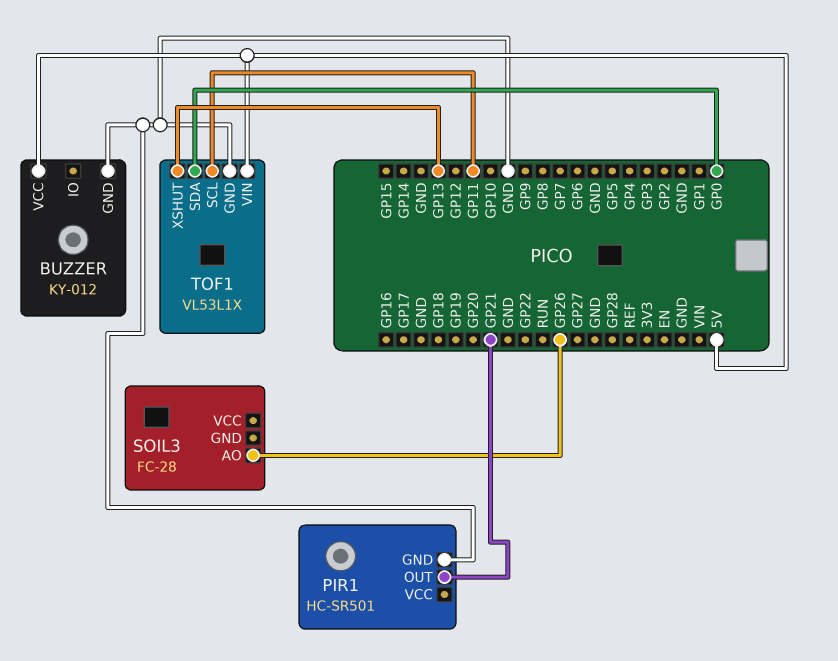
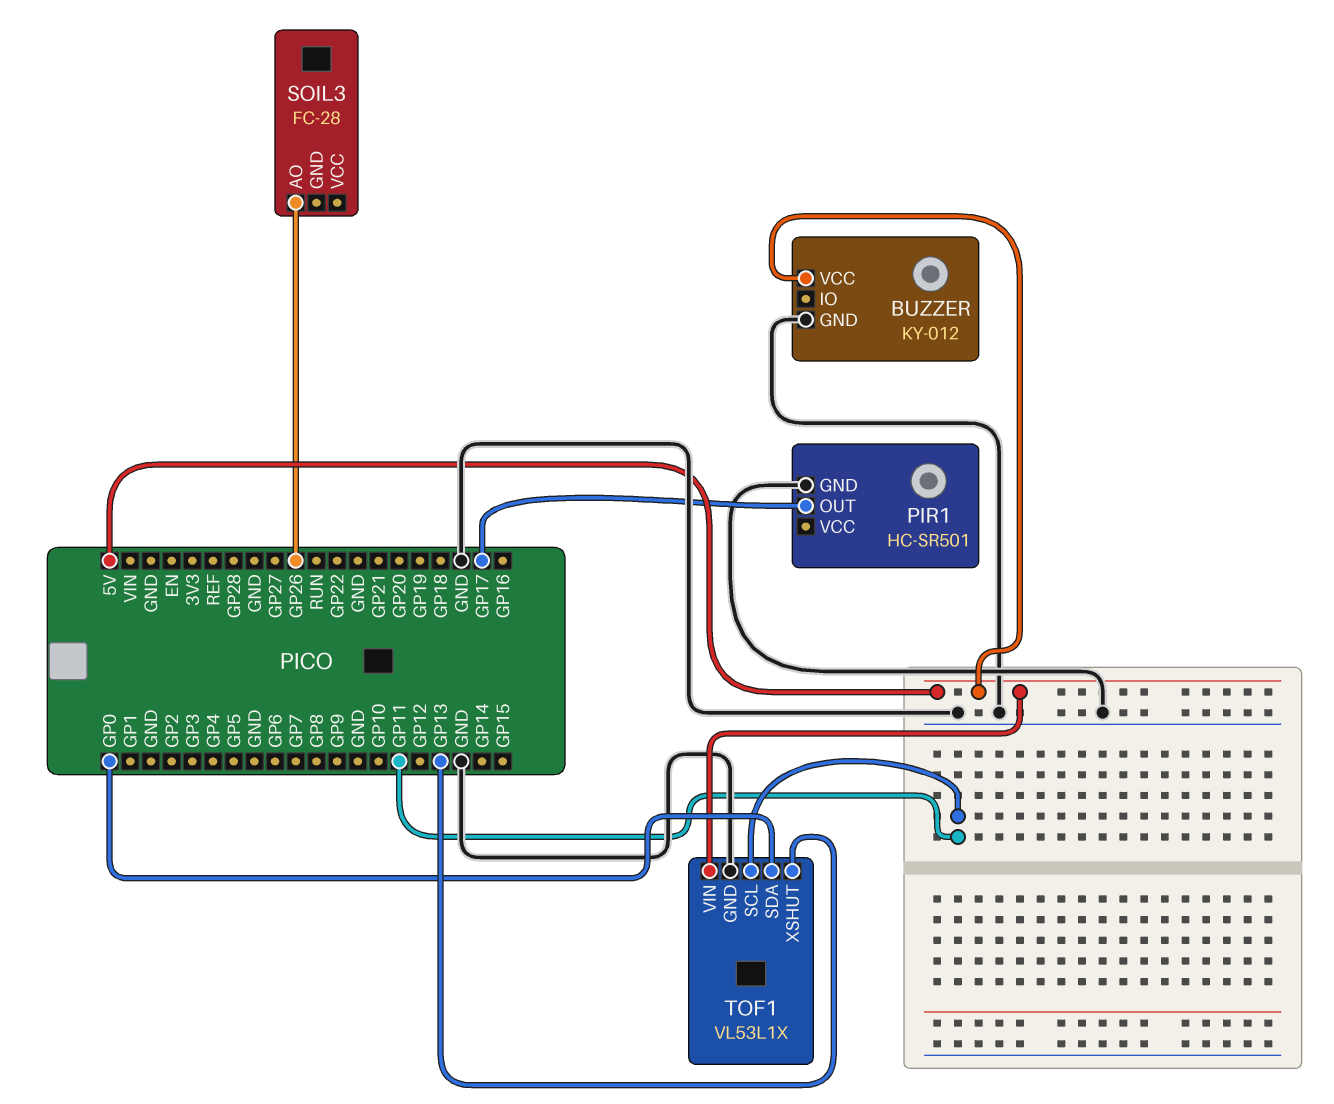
PIR1 pin OUT: GP21 -> GP17

